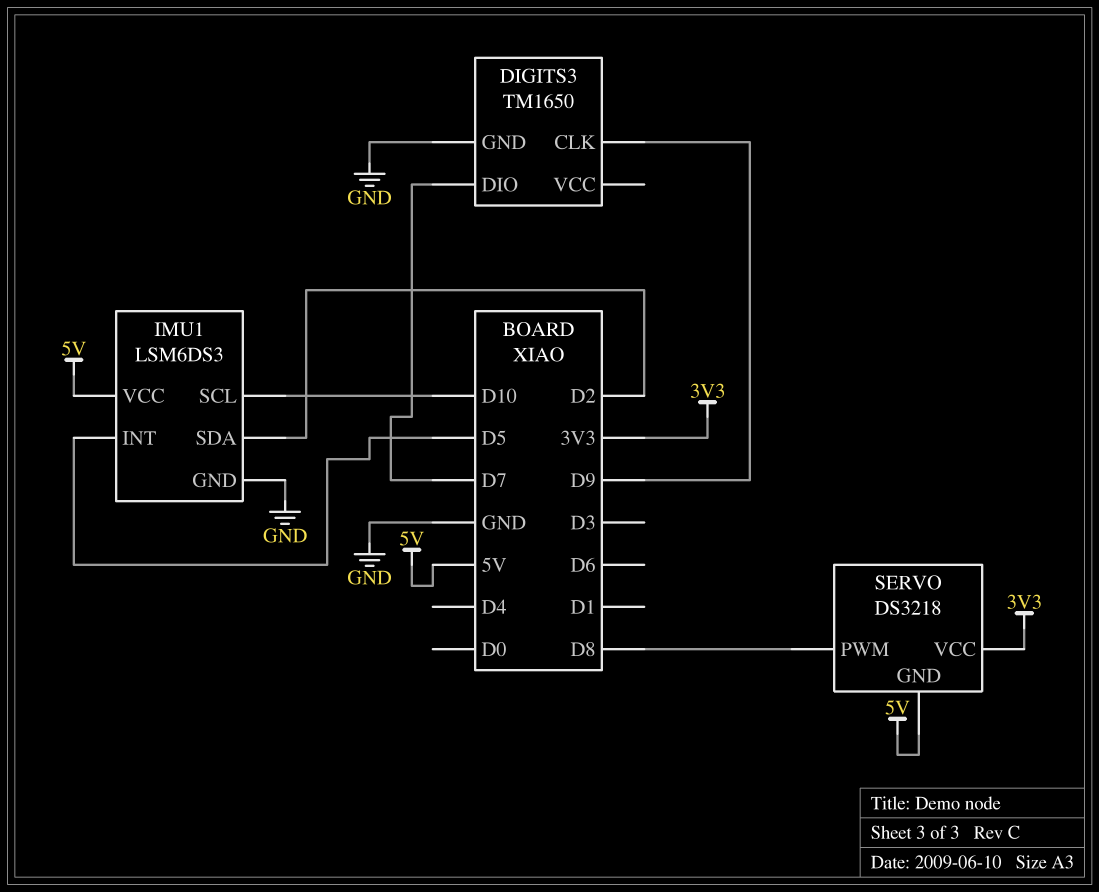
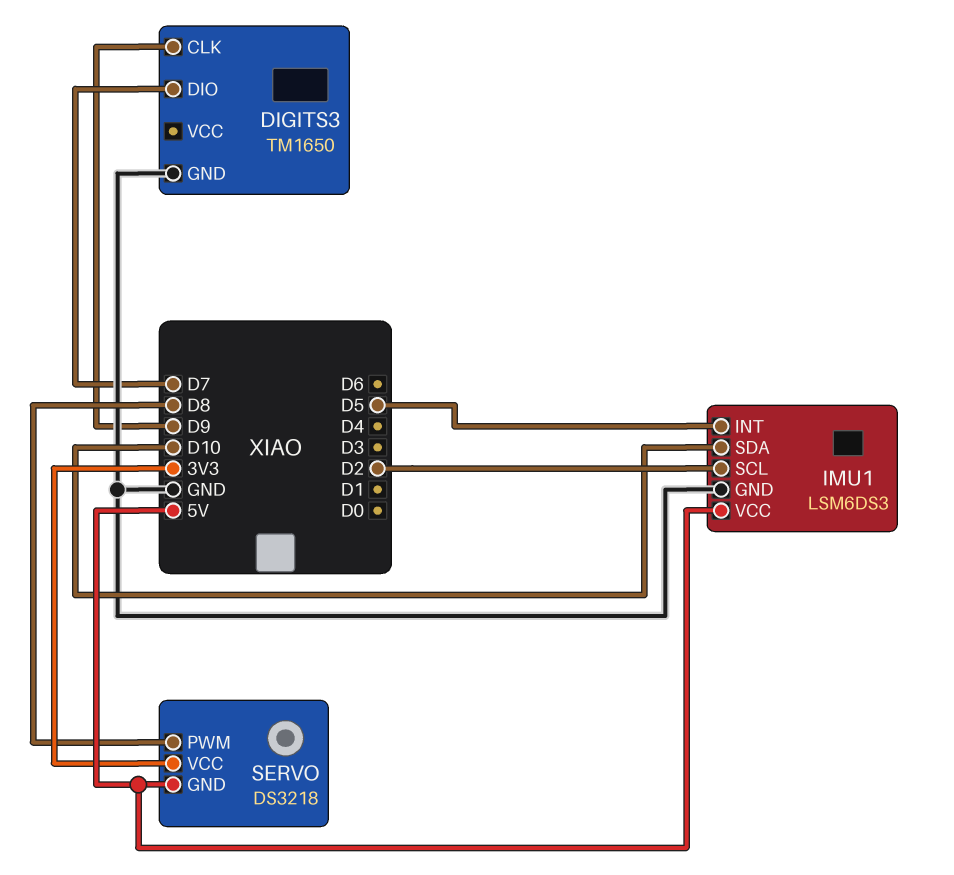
IMU1 pin SCL: D10 -> D2
IMU1 pin SDA: D2 -> D10

